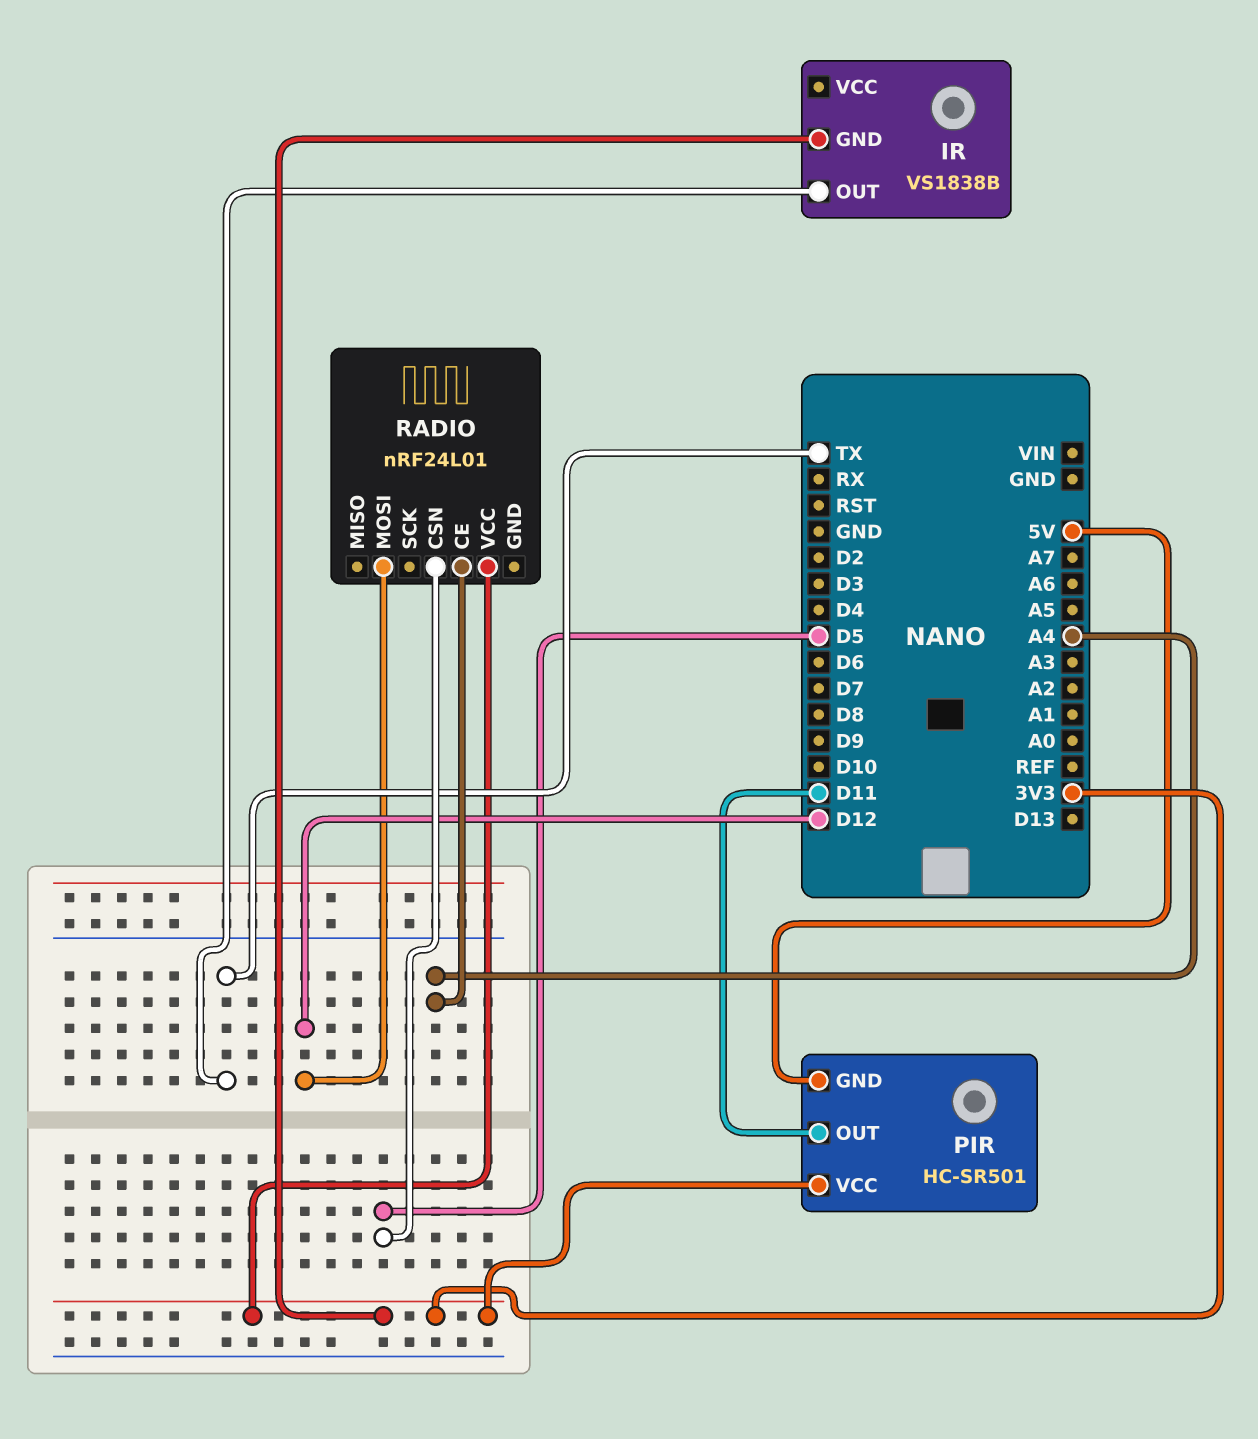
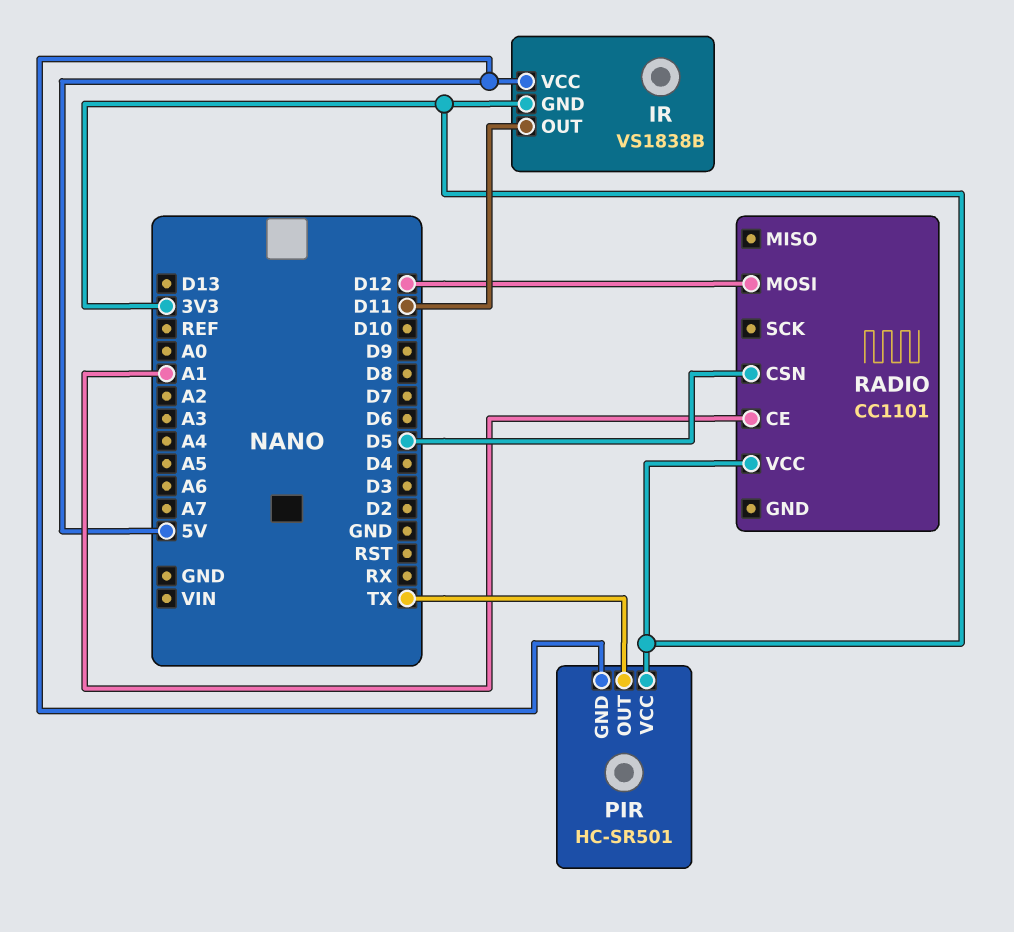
IR pin OUT: TX -> D11
IR pin VCC: none -> 5V
PIR pin OUT: D11 -> TX
RADIO: nRF24L01 -> CC1101
RADIO pin CE: A4 -> A1

